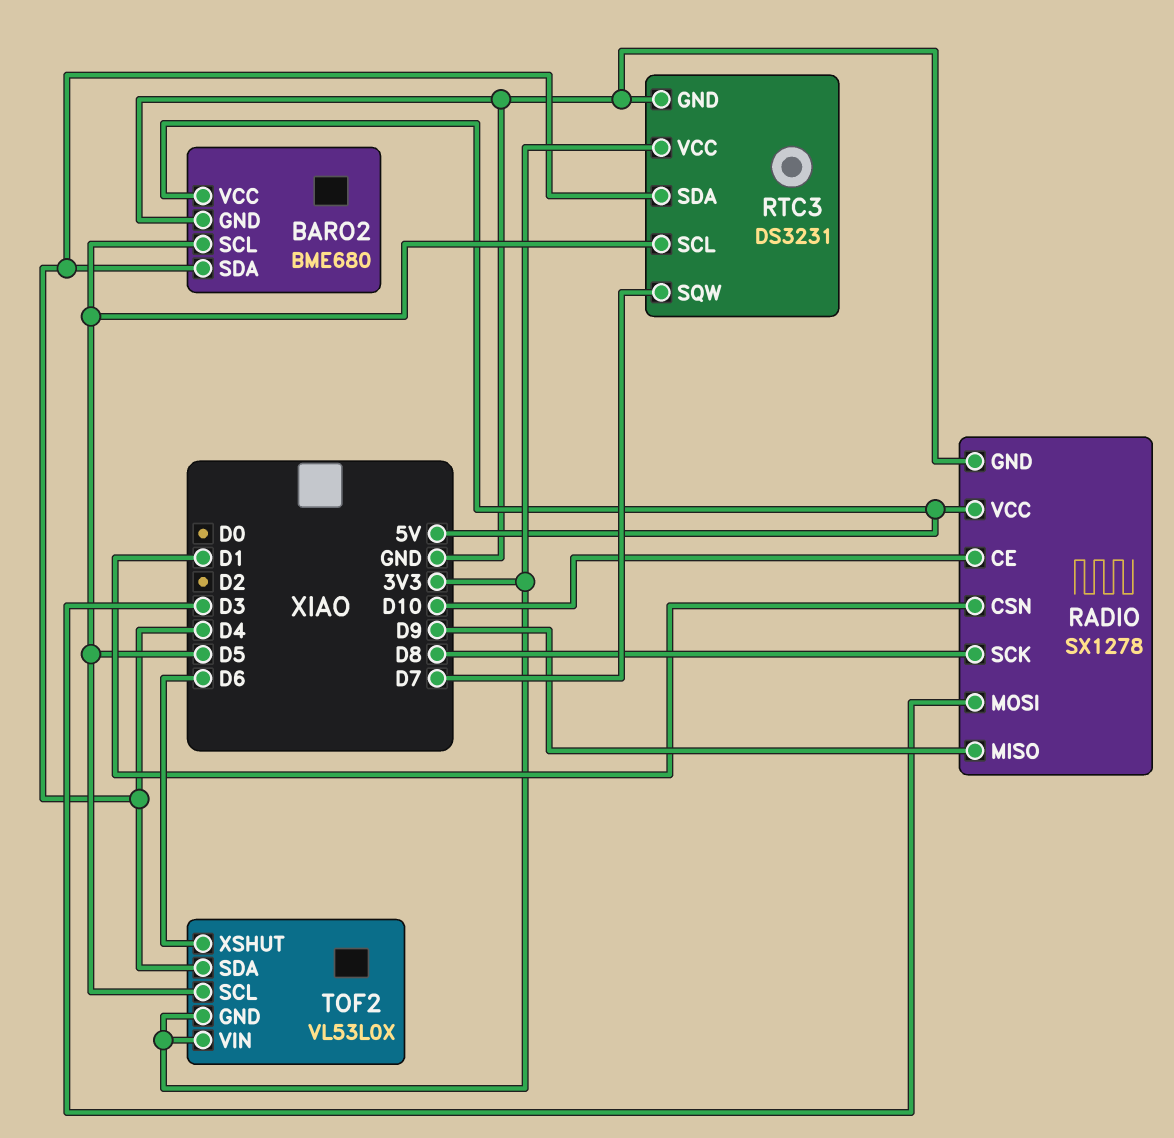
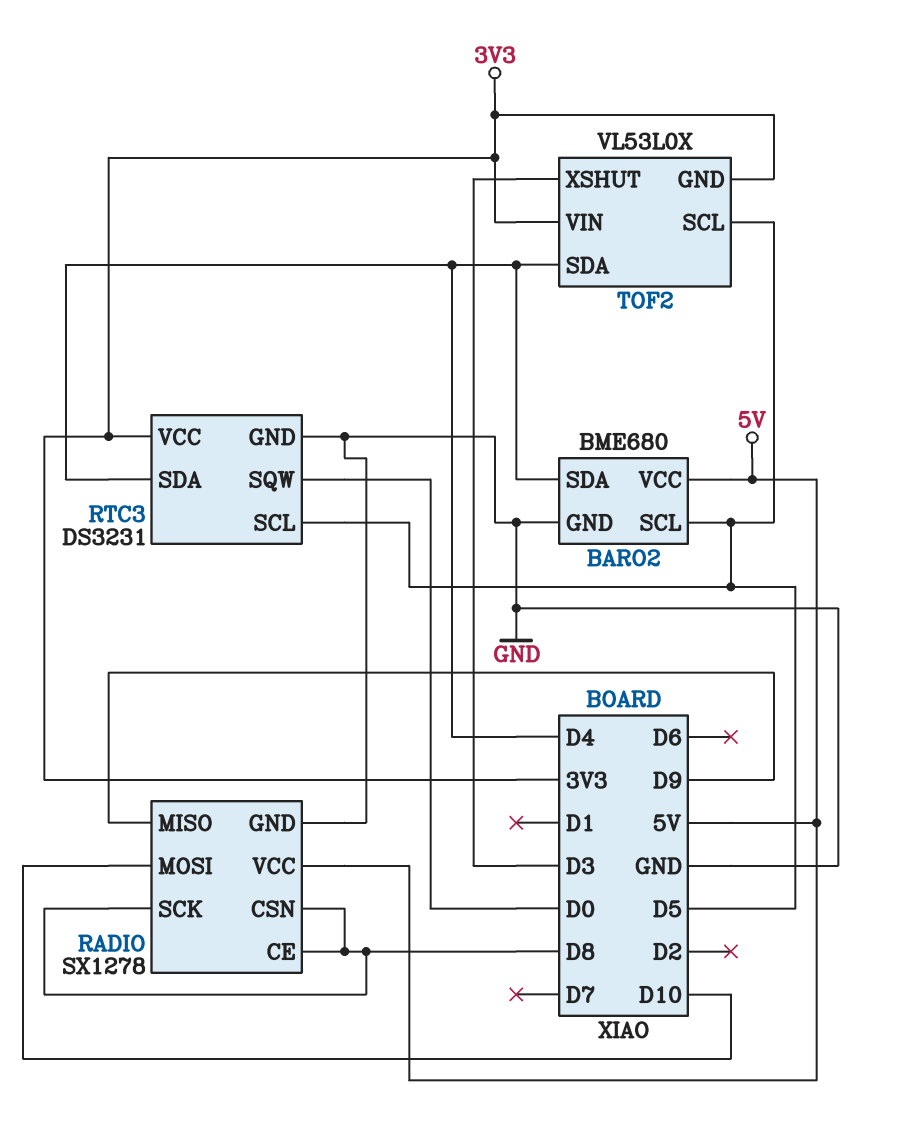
RADIO pin CE: D10 -> D8
RADIO pin CSN: D1 -> D8
RADIO pin MOSI: D3 -> D10
RTC3 pin SQW: D7 -> D0
TOF2 pin XSHUT: D6 -> D3

